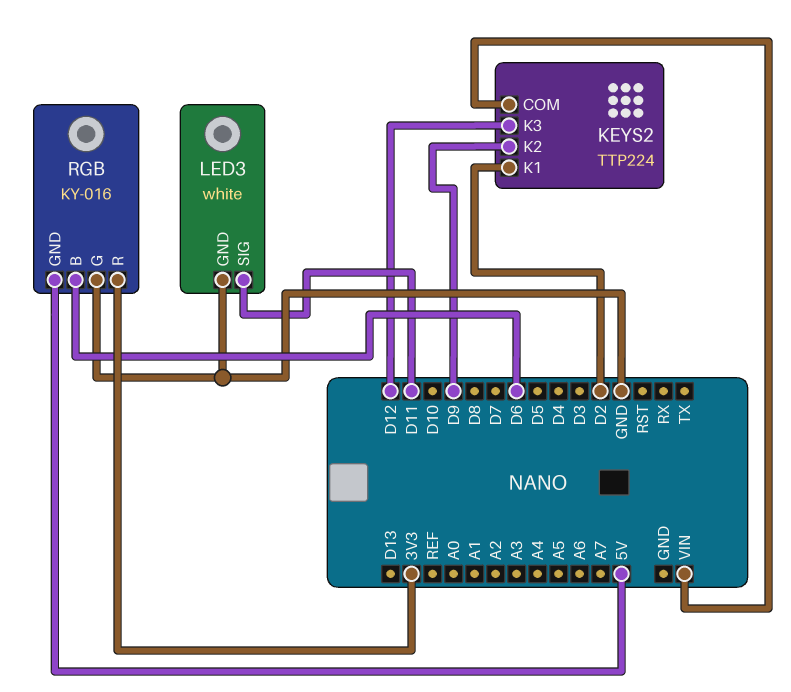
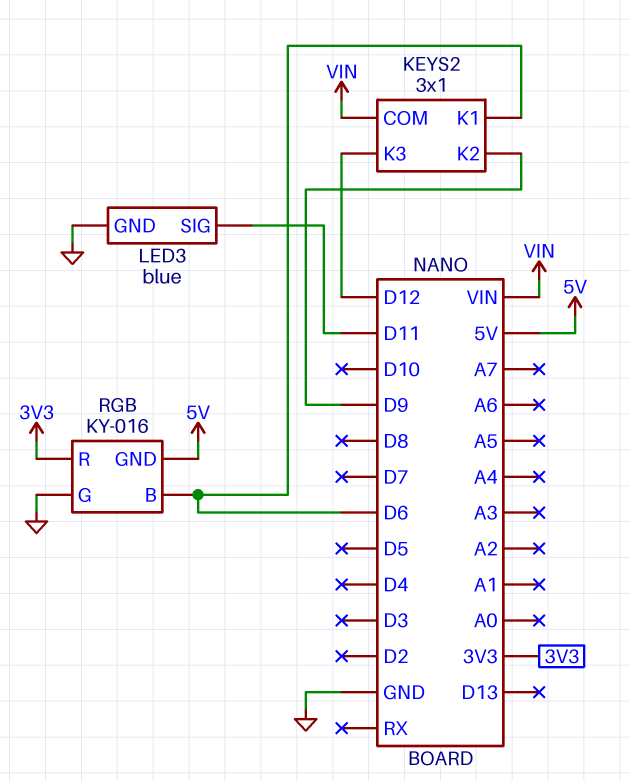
KEYS2: TTP224 -> 3x1
KEYS2 pin K1: D2 -> D6
LED3: white -> blue

